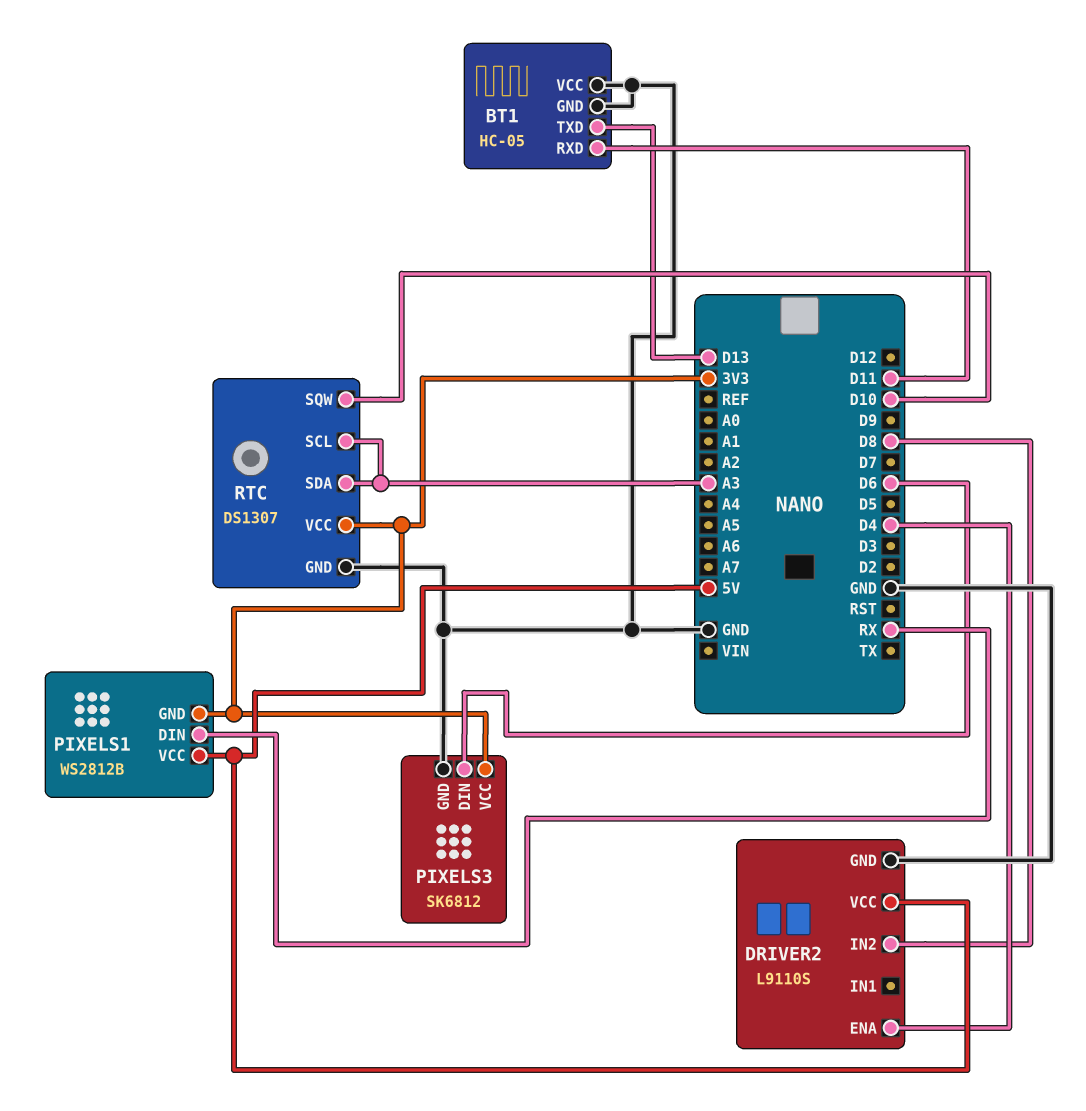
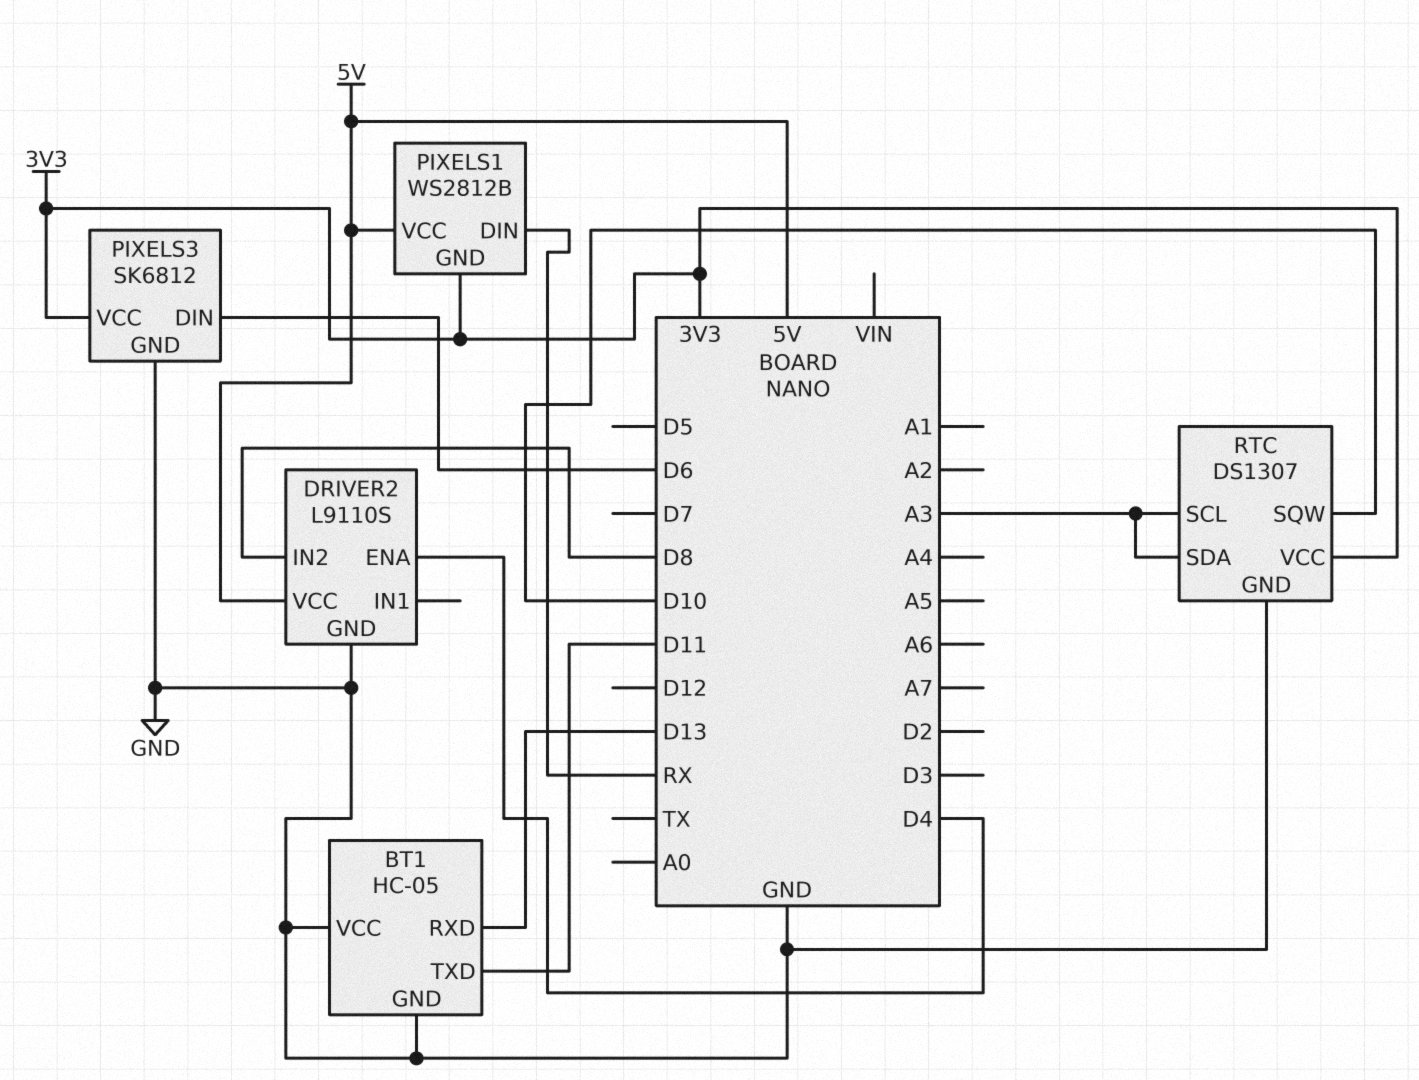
BT1 pin RXD: D11 -> D13
BT1 pin TXD: D13 -> D11

